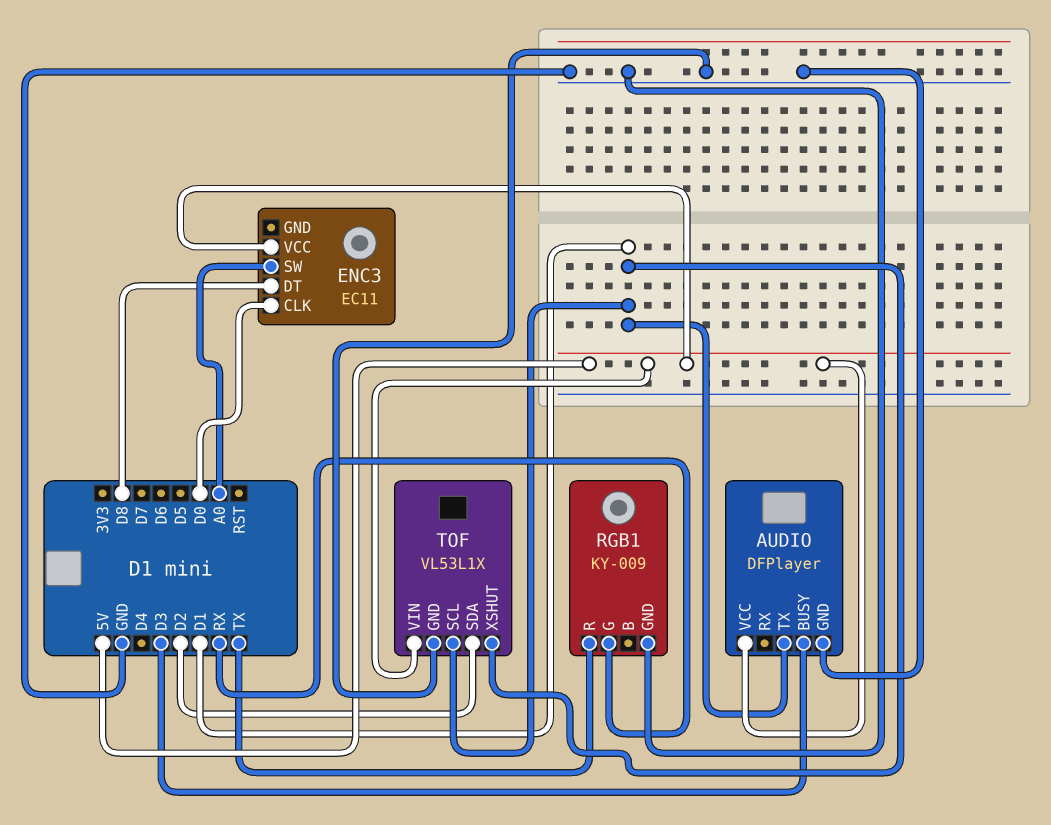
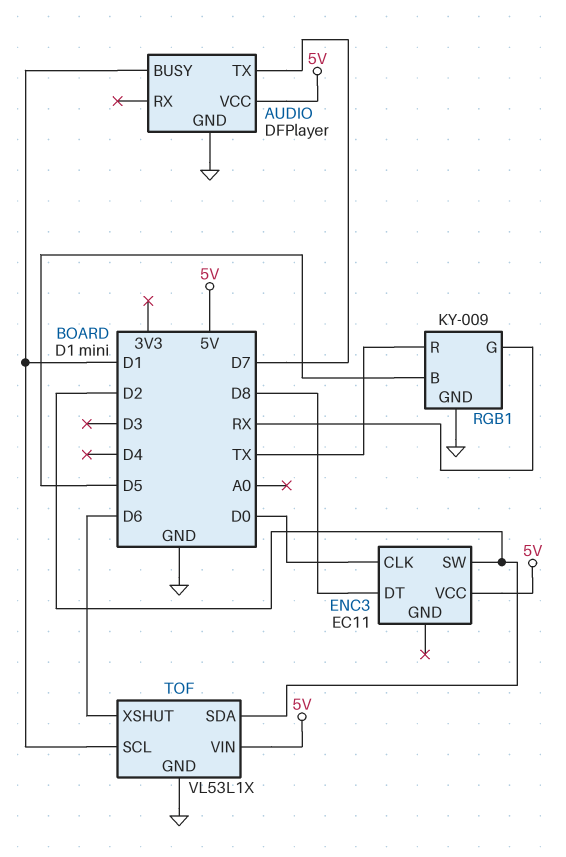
AUDIO pin BUSY: D3 -> D1
AUDIO pin TX: D1 -> D7
ENC3 pin SW: A0 -> D2
RGB1 pin B: none -> D5
TOF pin XSHUT: D1 -> D6

